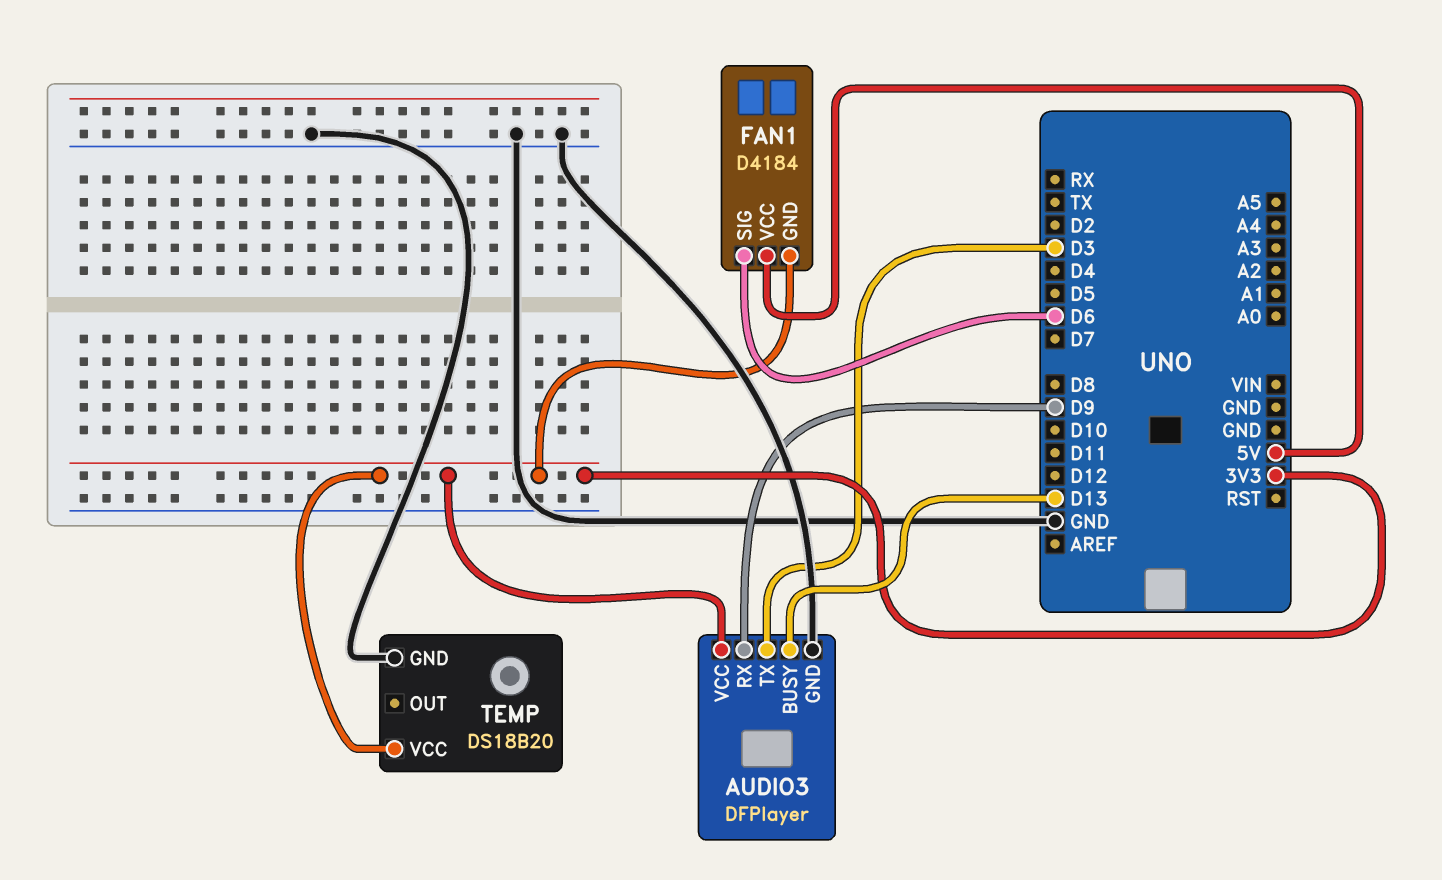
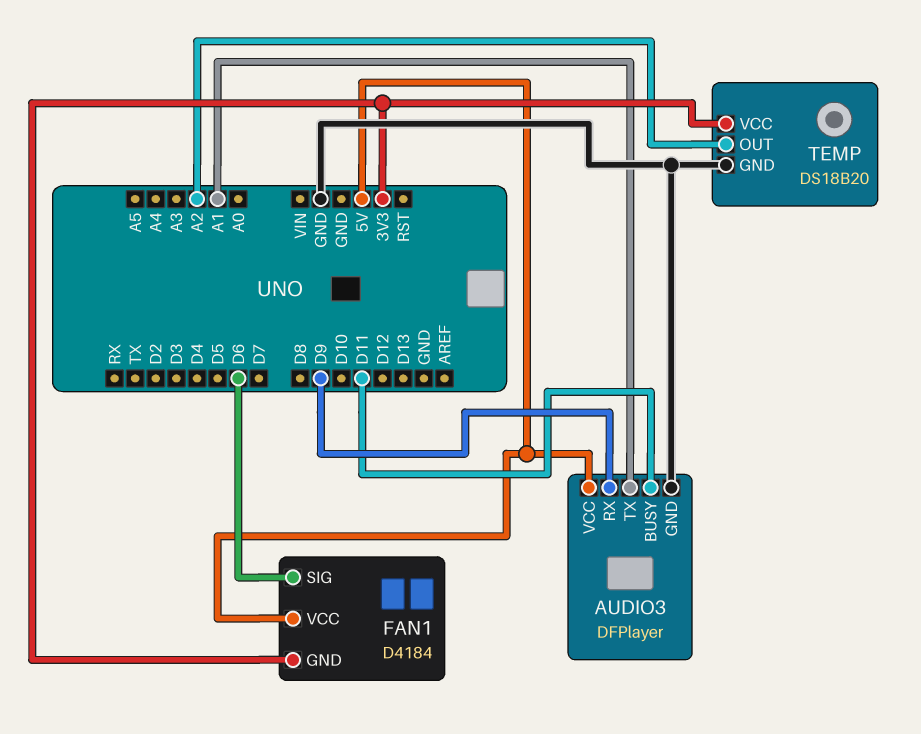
AUDIO3 pin BUSY: D13 -> D11
AUDIO3 pin TX: D3 -> A1
AUDIO3 pin VCC: 3V3 -> 5V
TEMP pin OUT: none -> A2

